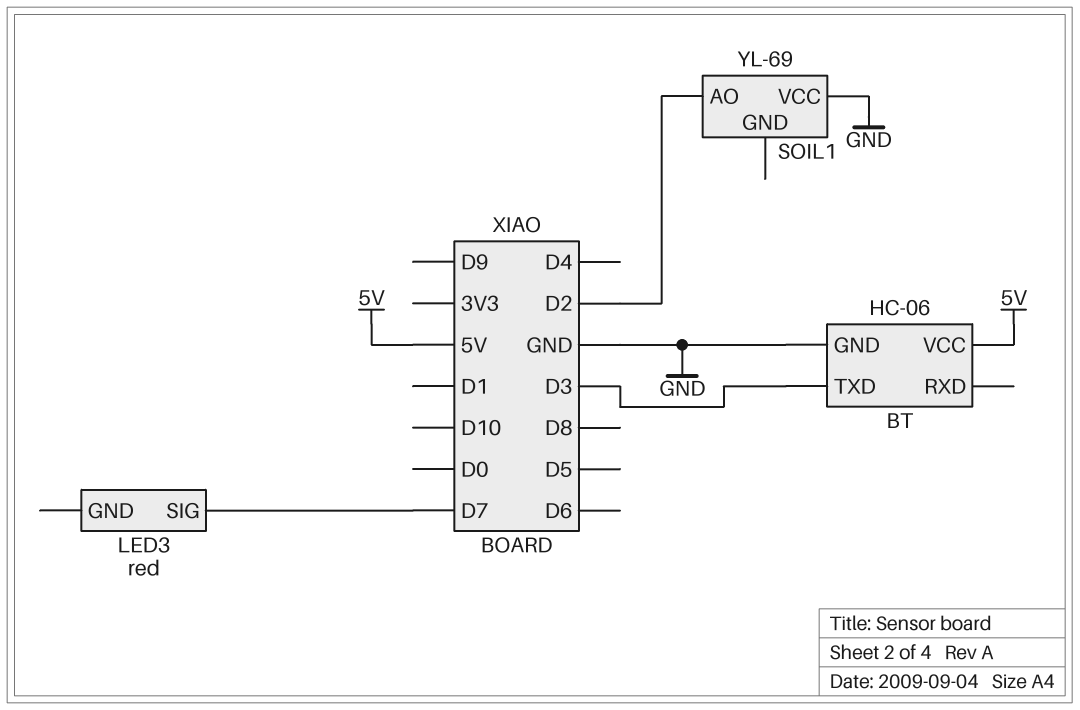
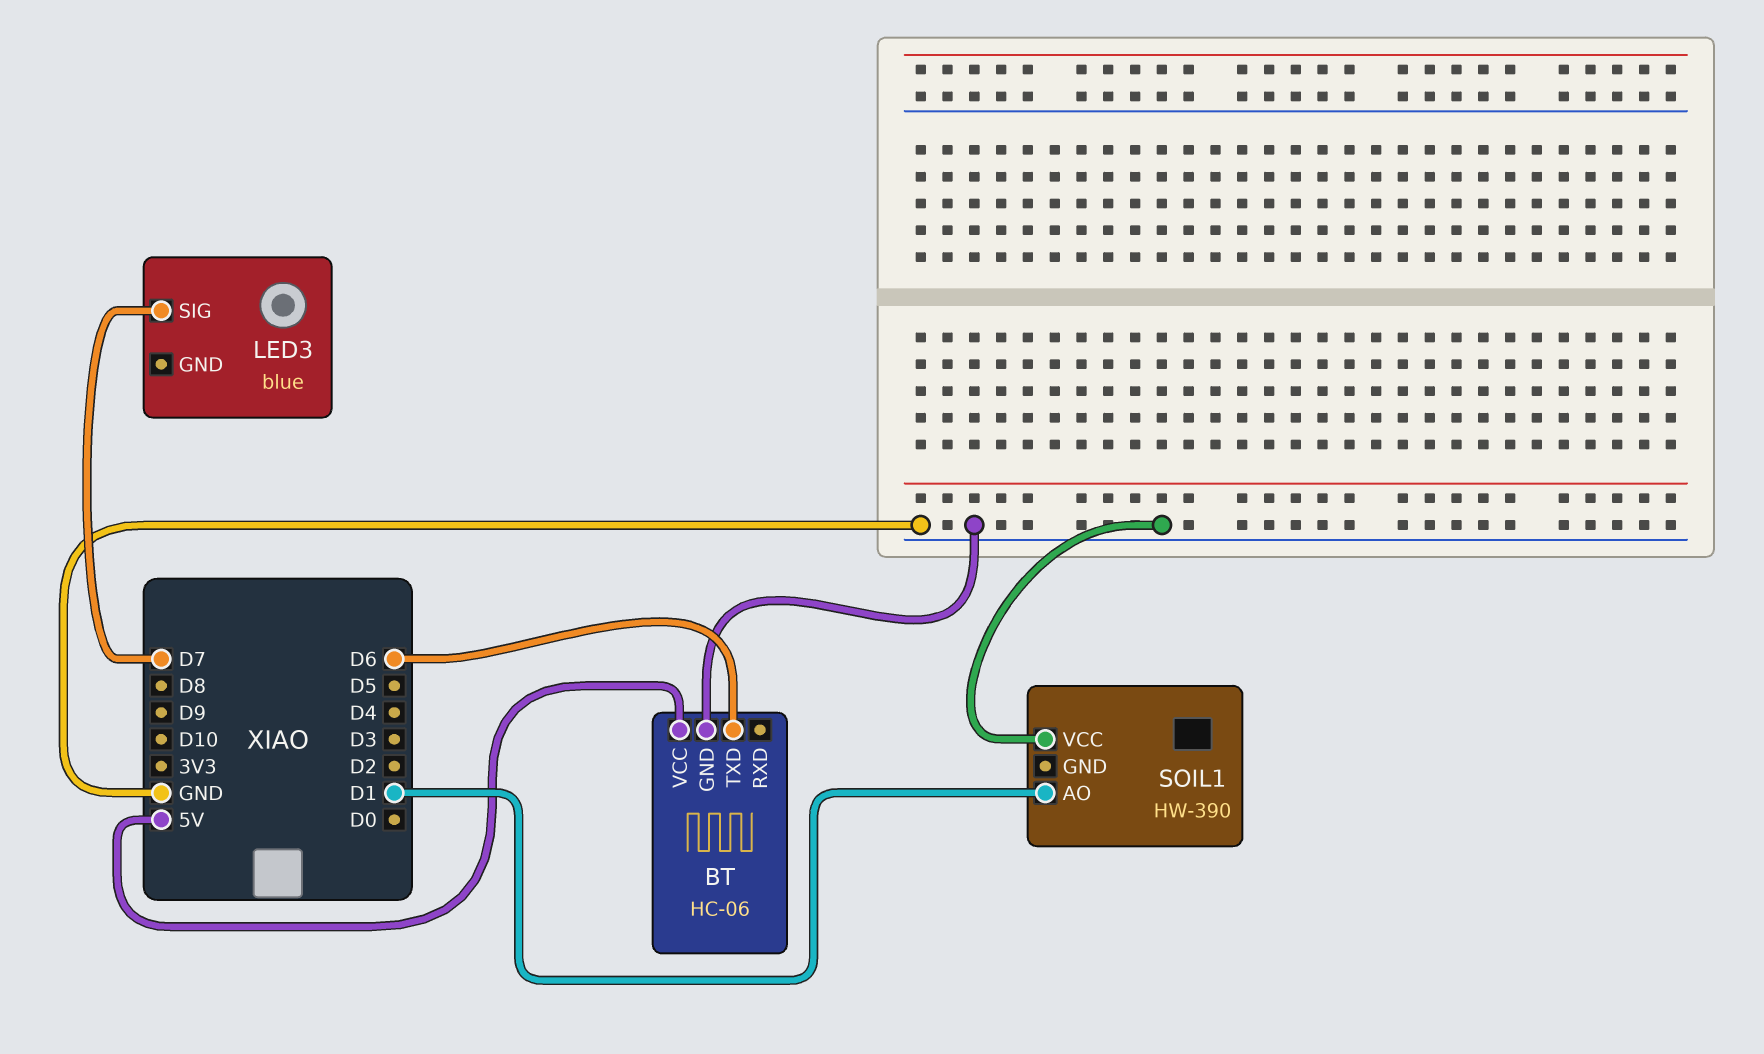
BT pin TXD: D3 -> D6
LED3: red -> blue
SOIL1: YL-69 -> HW-390
SOIL1 pin AO: D2 -> D1

